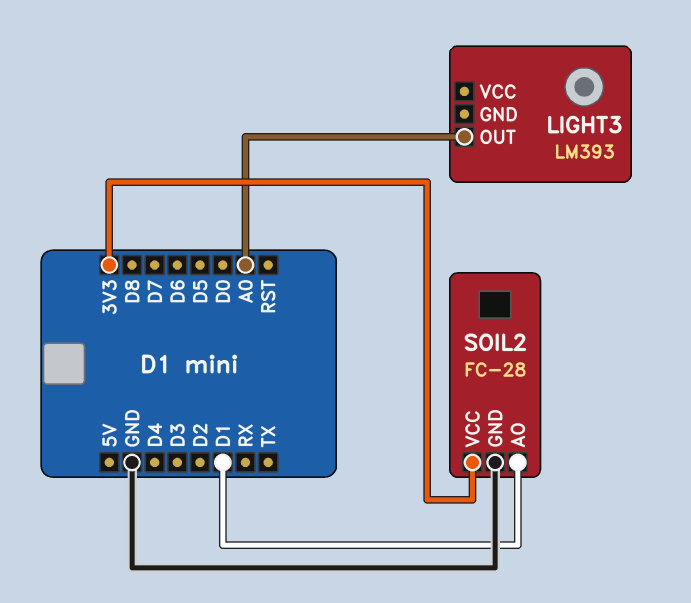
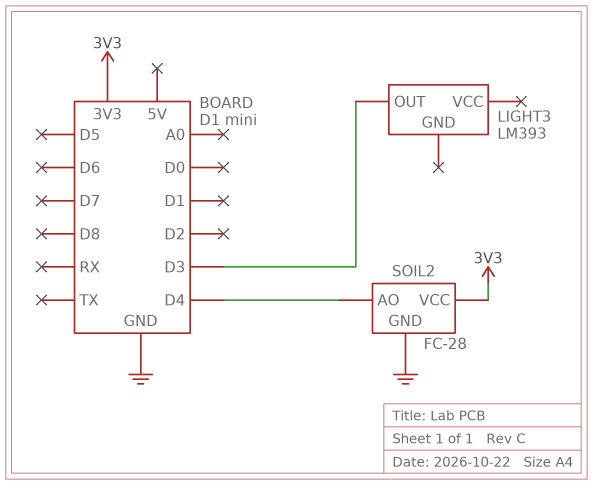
LIGHT3 pin OUT: A0 -> D3
SOIL2 pin AO: D1 -> D4

